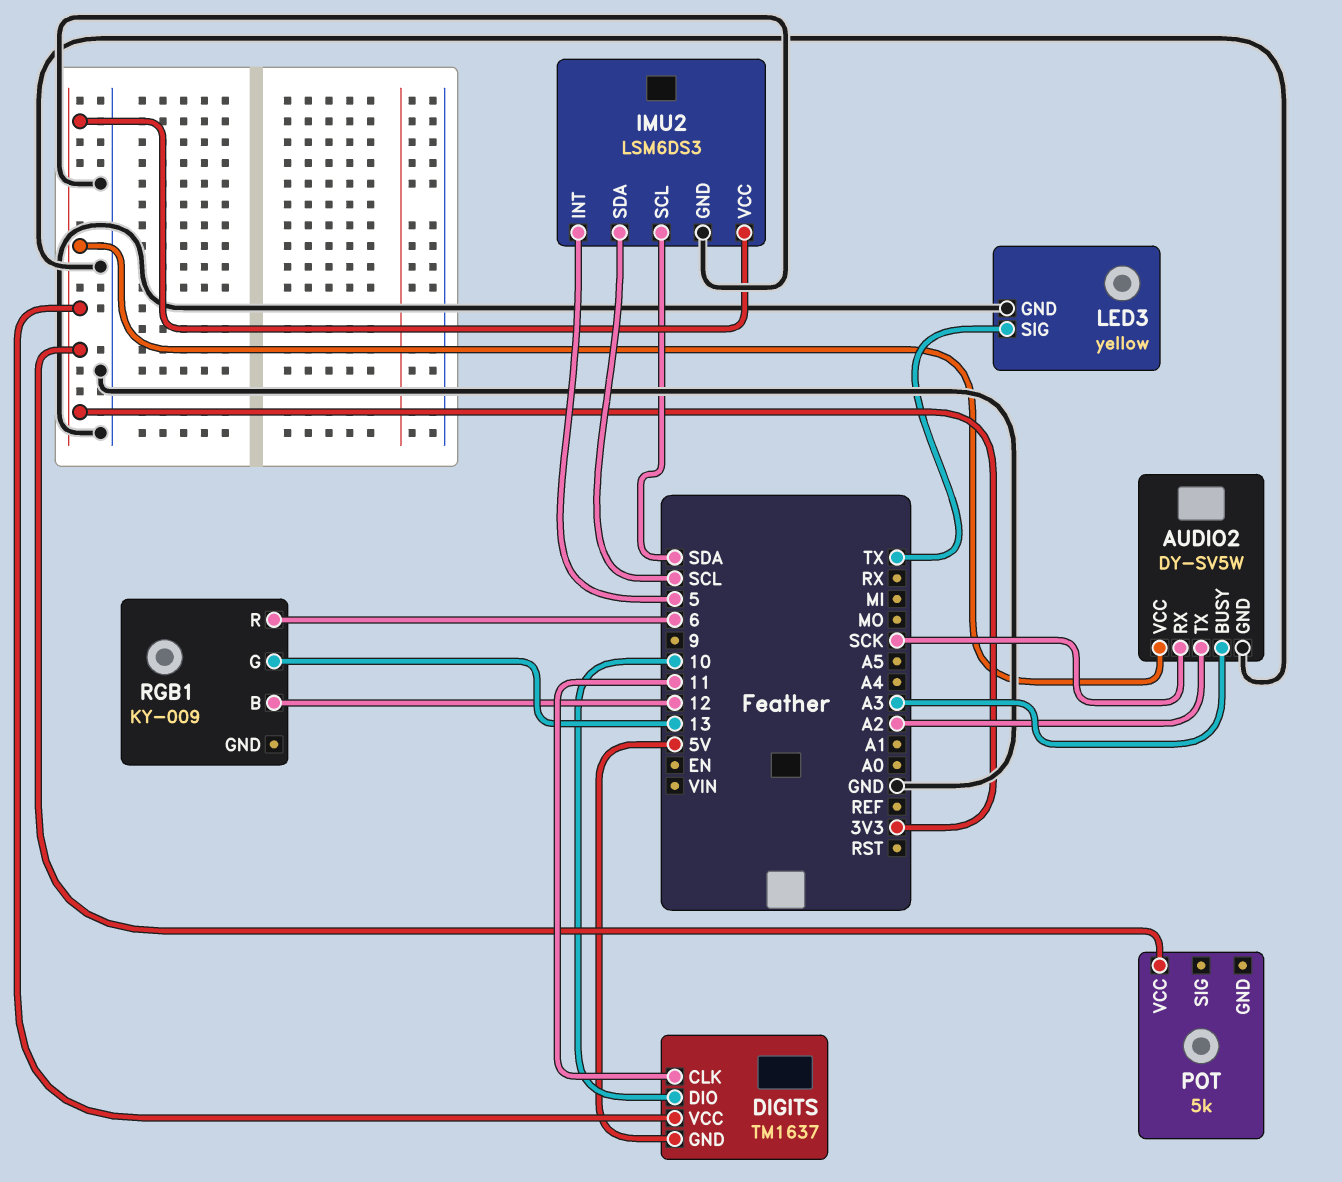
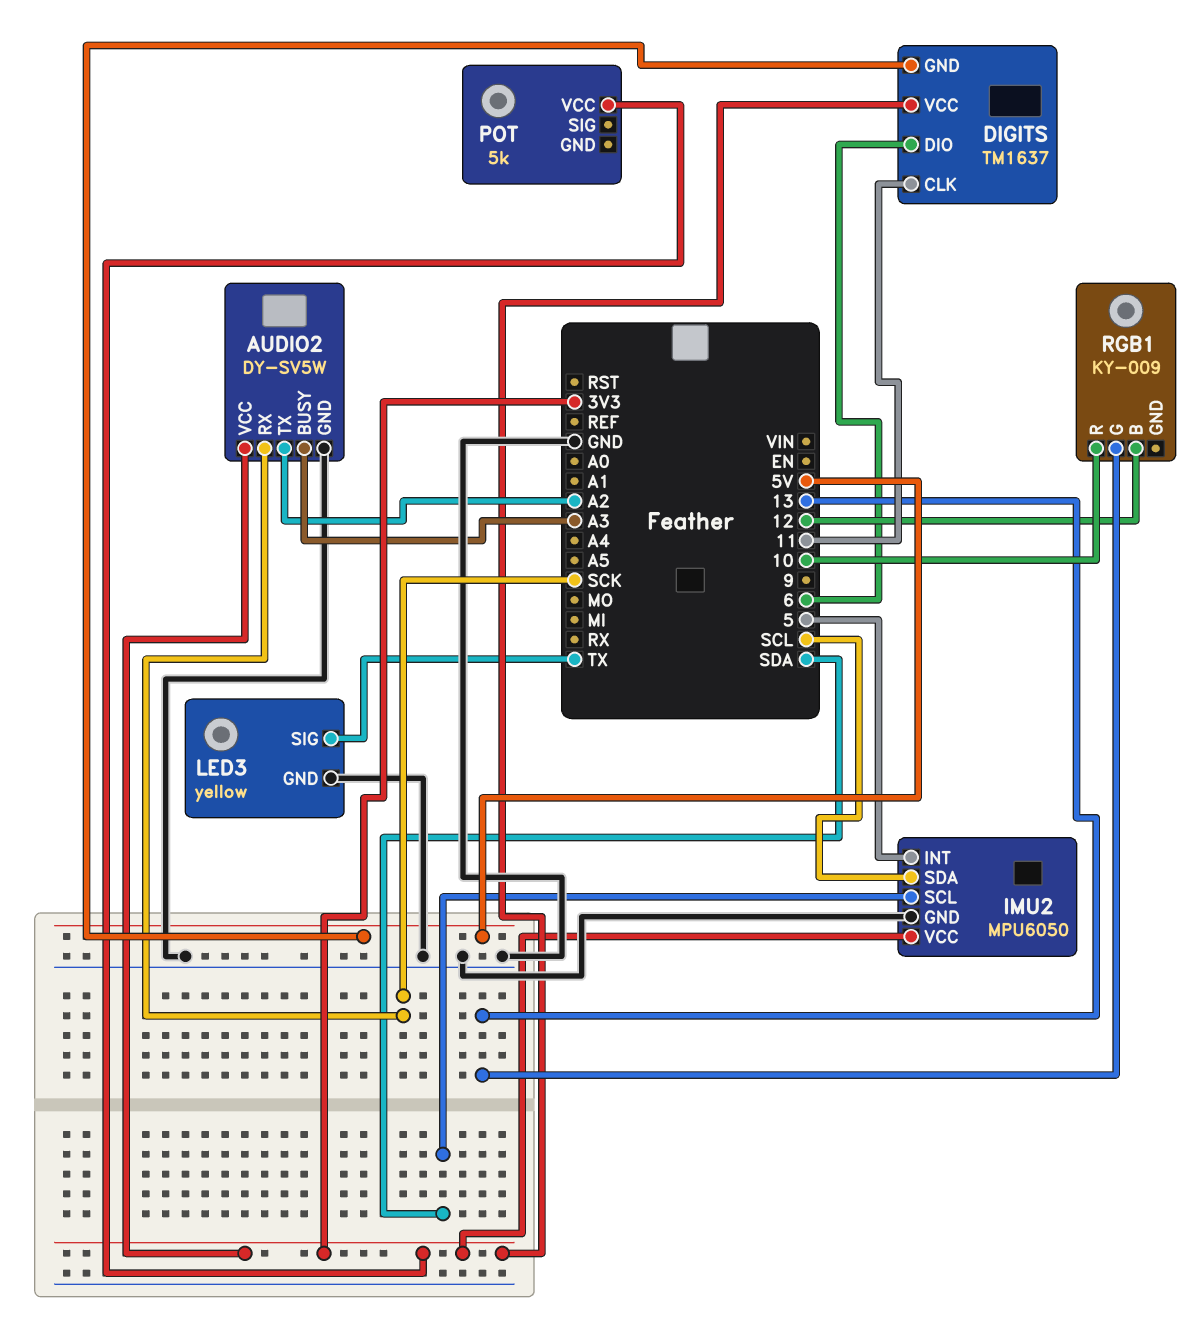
DIGITS pin DIO: 10 -> 6
IMU2: LSM6DS3 -> MPU6050
RGB1 pin R: 6 -> 10

